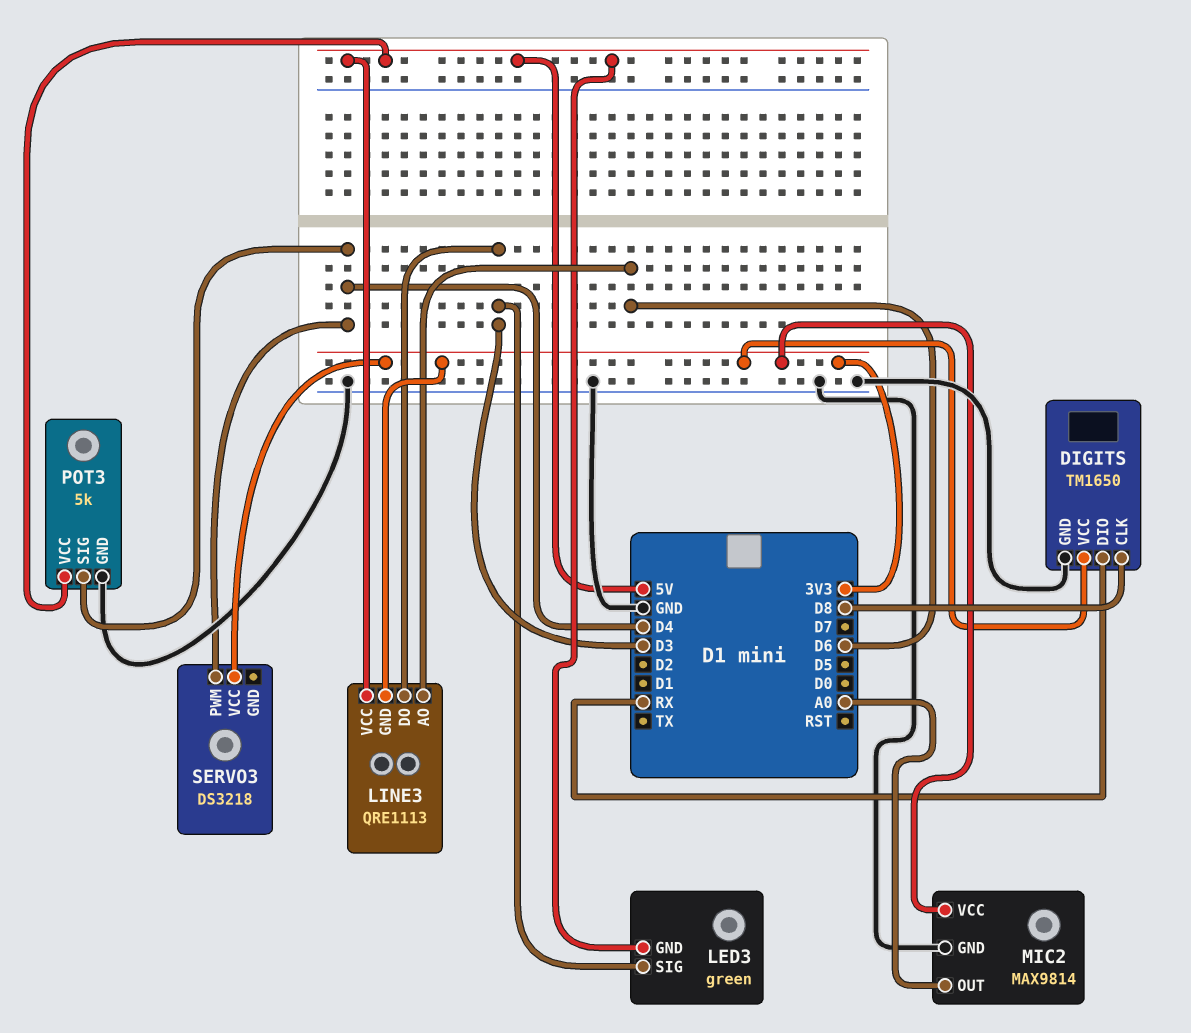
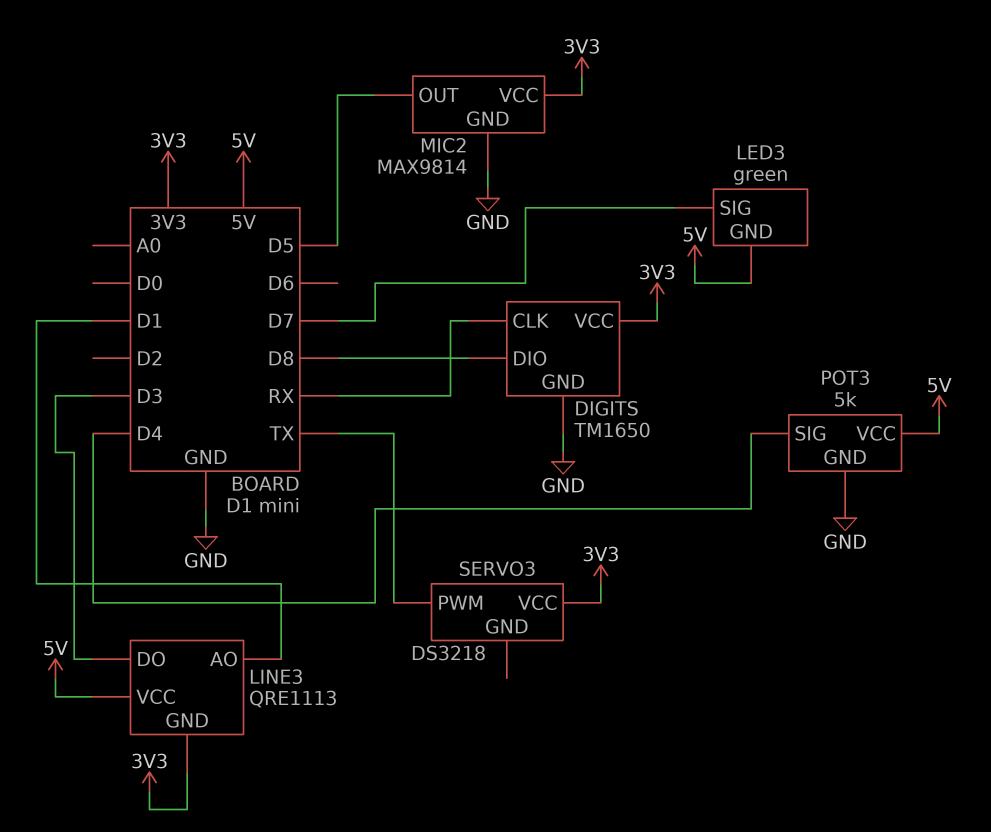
DIGITS pin CLK: D8 -> RX
DIGITS pin DIO: RX -> D8
LED3 pin SIG: D3 -> D7
LINE3 pin AO: D6 -> D1
MIC2 pin OUT: A0 -> D5
SERVO3 pin PWM: D4 -> TX

